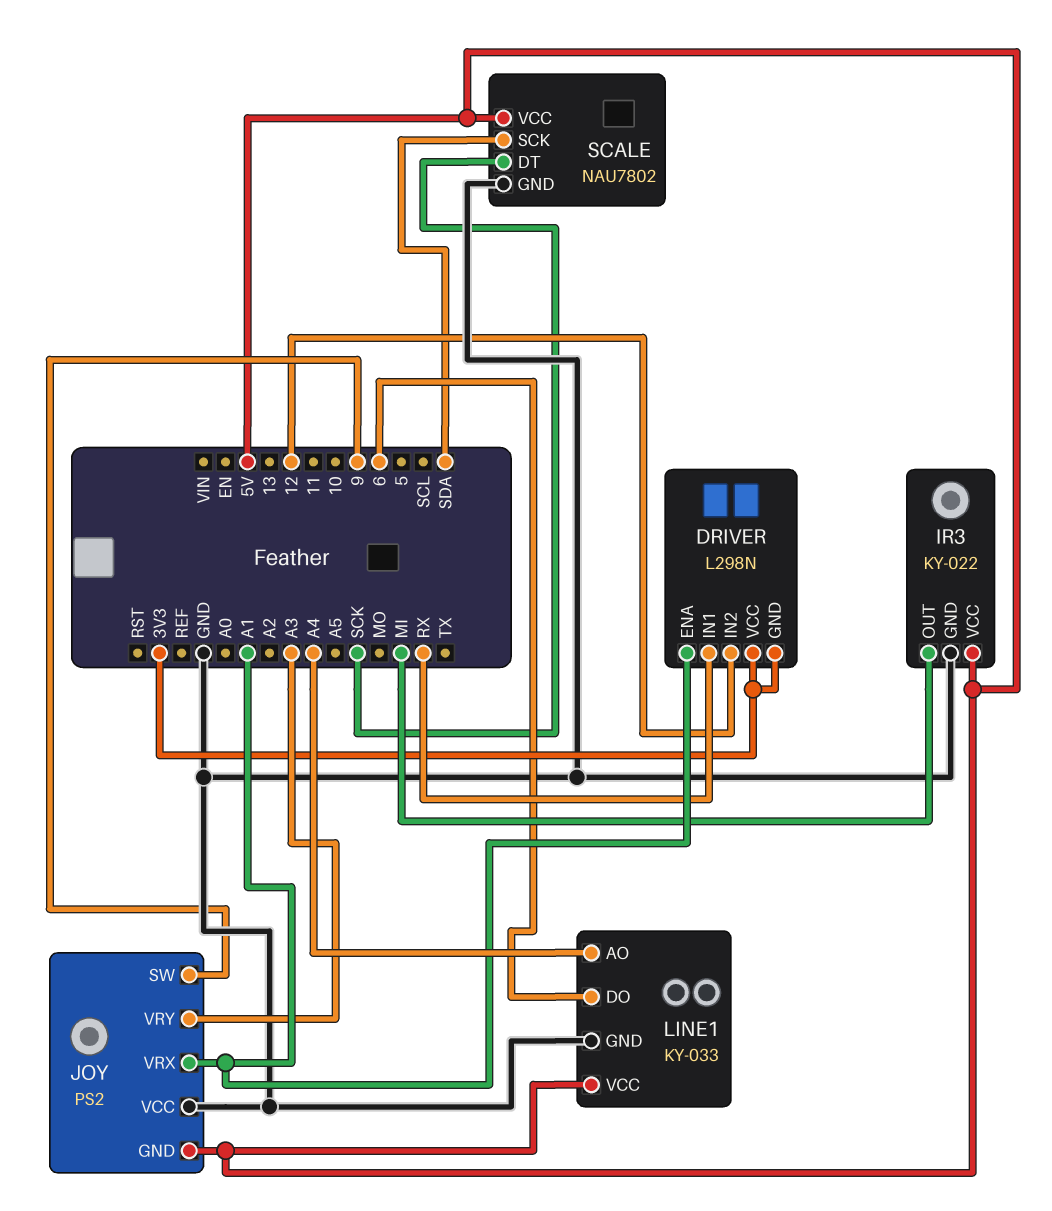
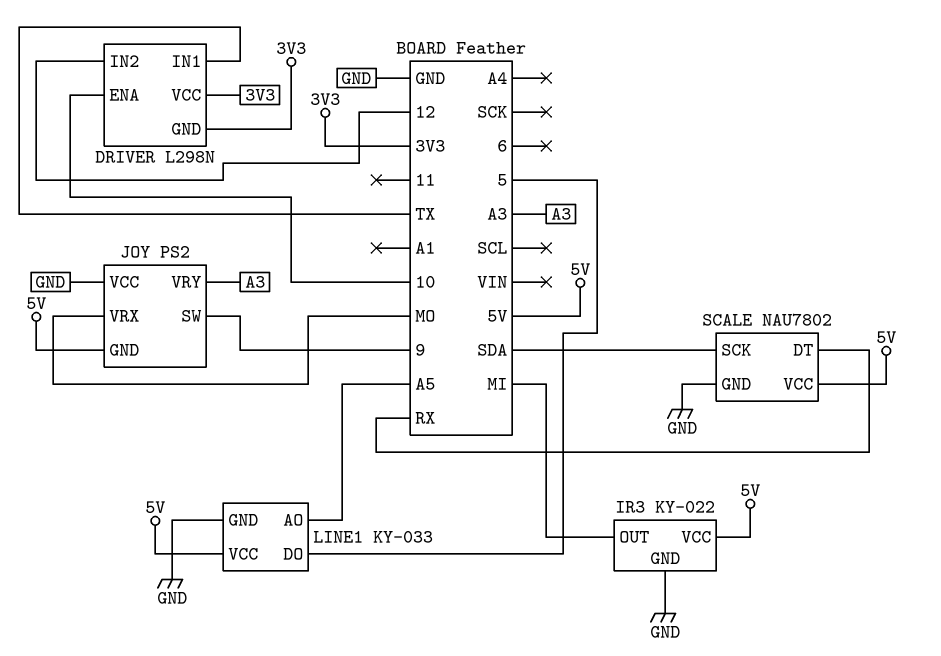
DRIVER pin ENA: A1 -> 10
DRIVER pin IN1: RX -> TX
JOY pin VRX: A1 -> MO
LINE1 pin AO: A4 -> A5
LINE1 pin DO: 6 -> 5
SCALE pin DT: SCK -> RX

